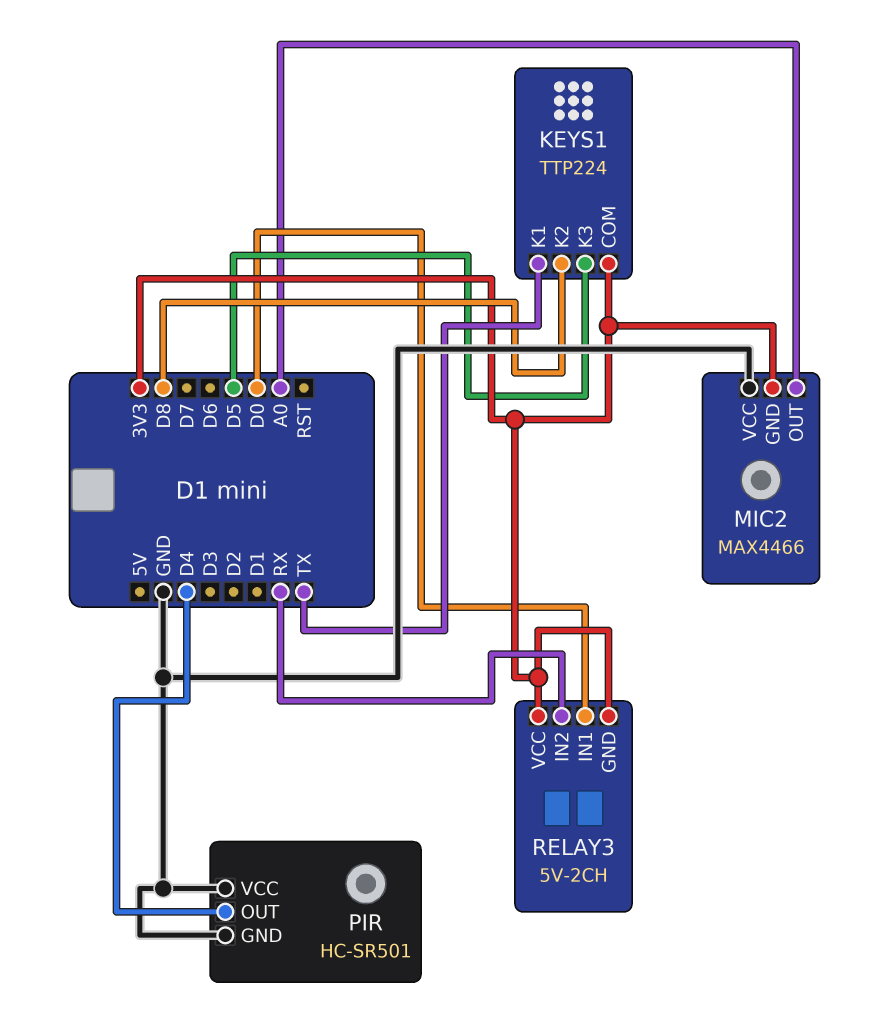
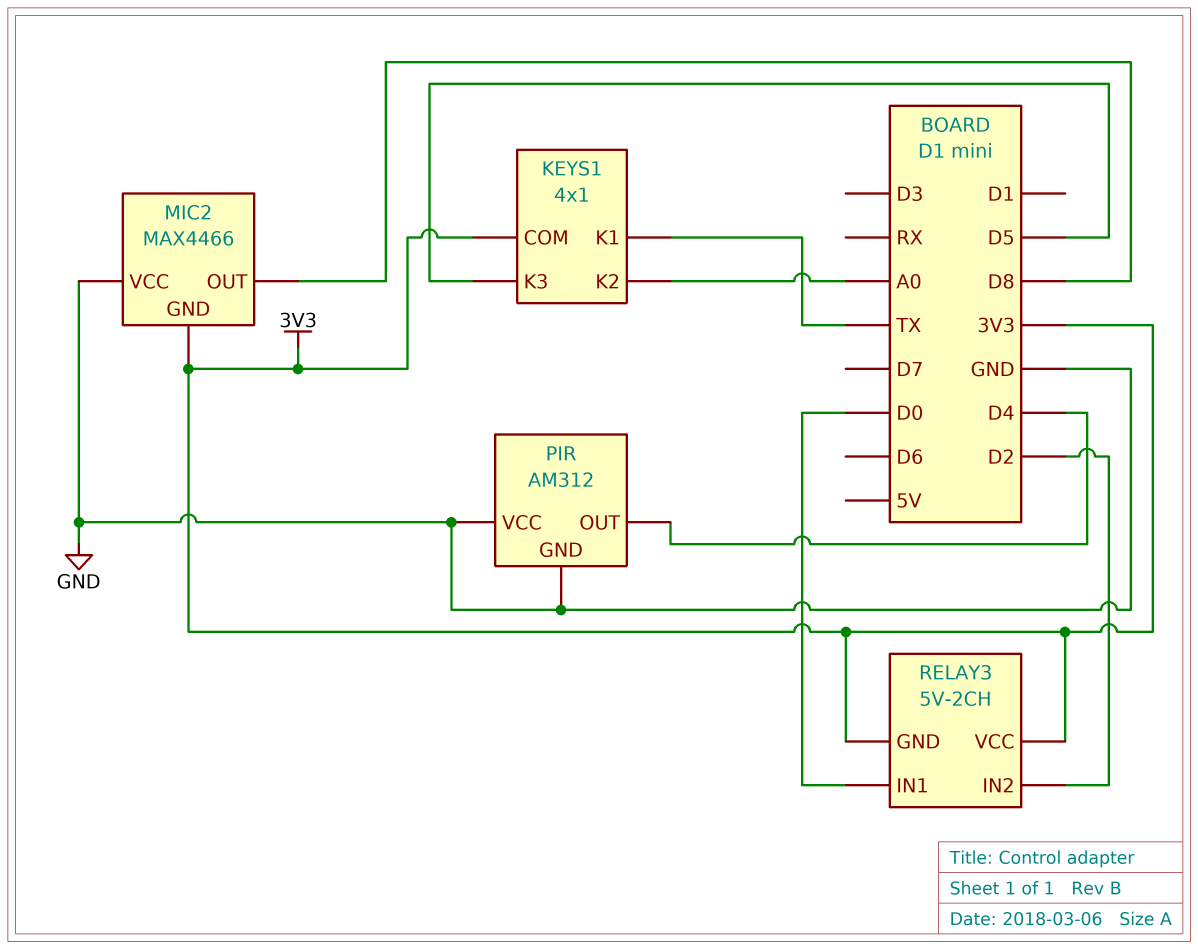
KEYS1: TTP224 -> 4x1
KEYS1 pin K2: D8 -> A0
MIC2 pin OUT: A0 -> D8
PIR: HC-SR501 -> AM312
RELAY3 pin IN2: RX -> D2

